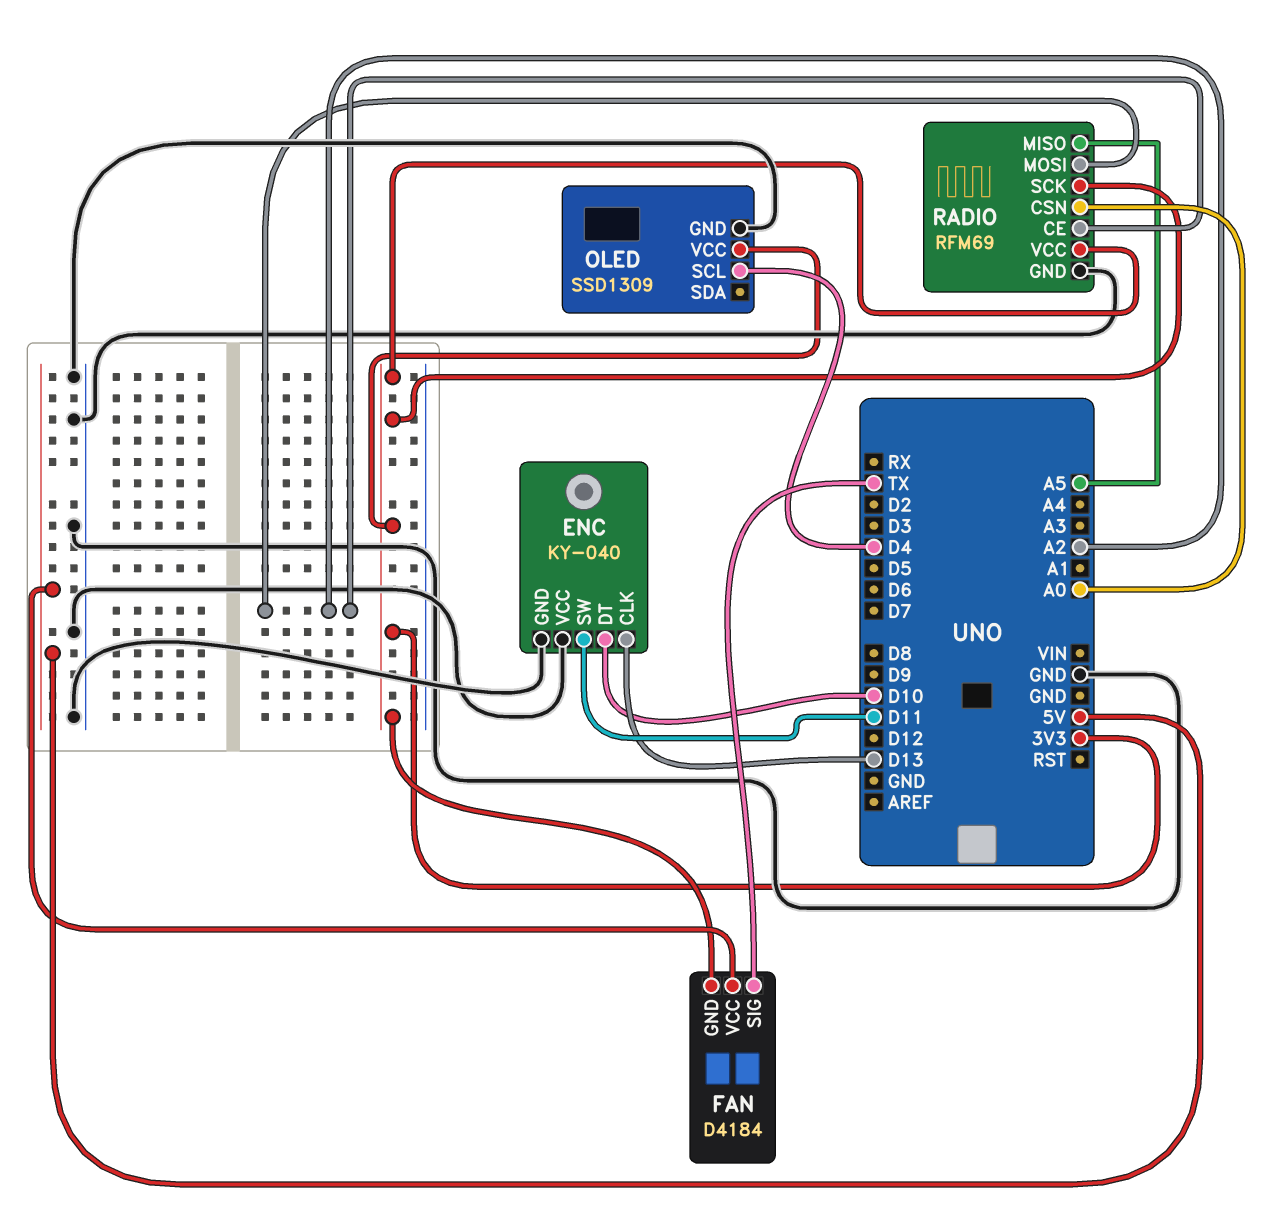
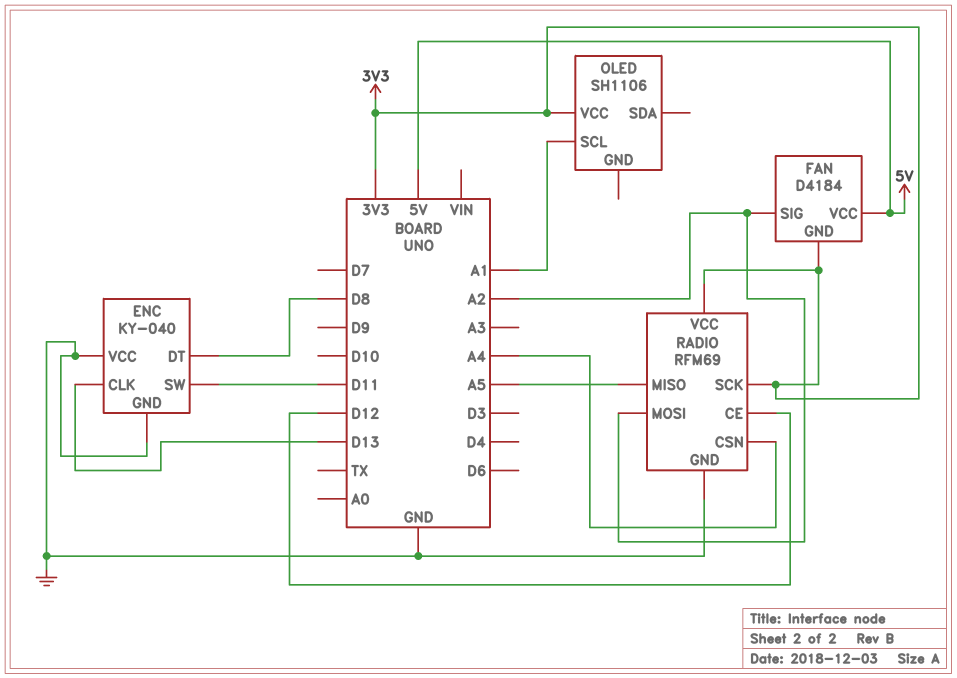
ENC pin DT: D10 -> D8
FAN pin SIG: TX -> A2
OLED: SSD1309 -> SH1106
OLED pin GND: GND -> none
OLED pin SCL: D4 -> A1
RADIO pin CE: A2 -> D12
RADIO pin CSN: A0 -> A4

